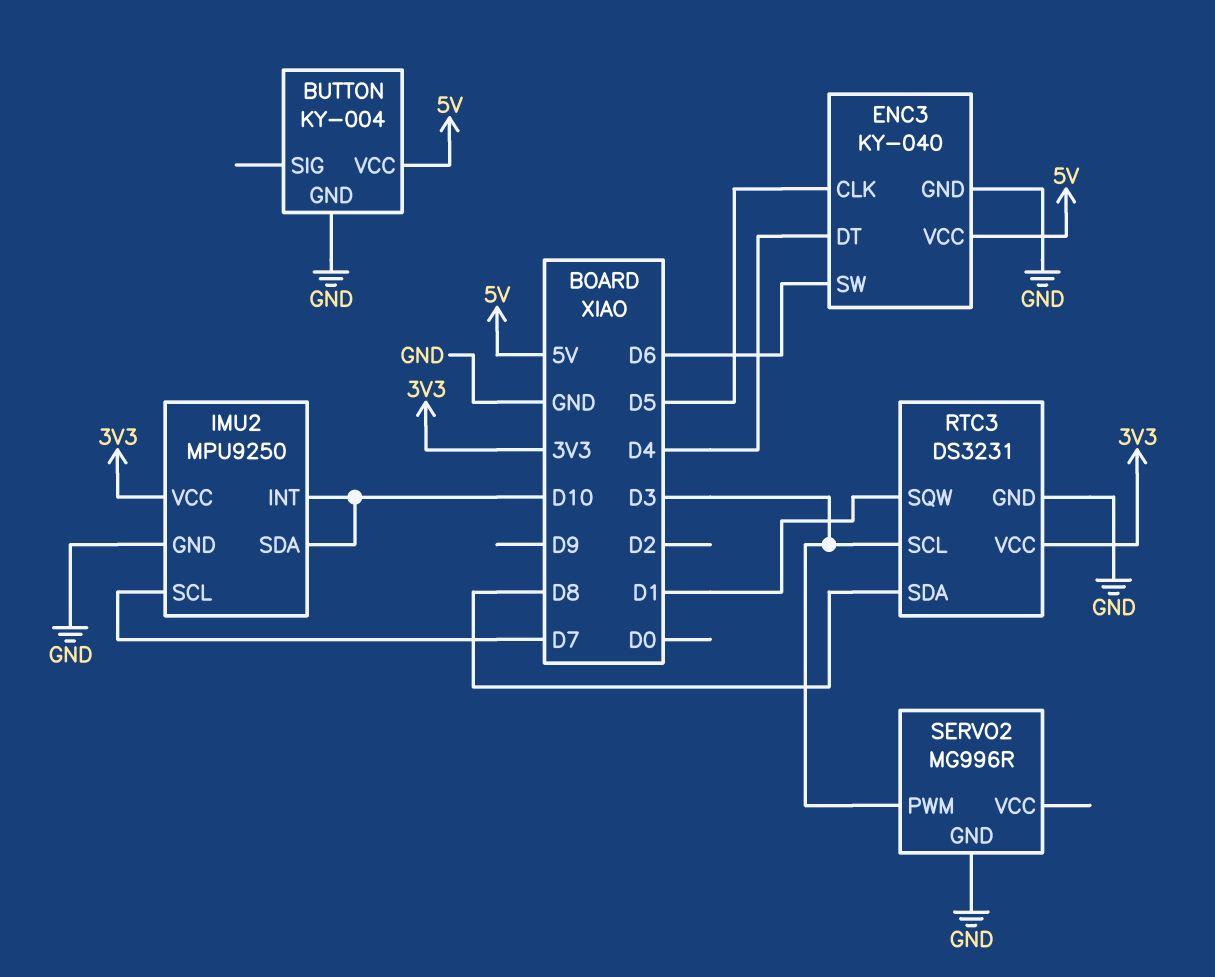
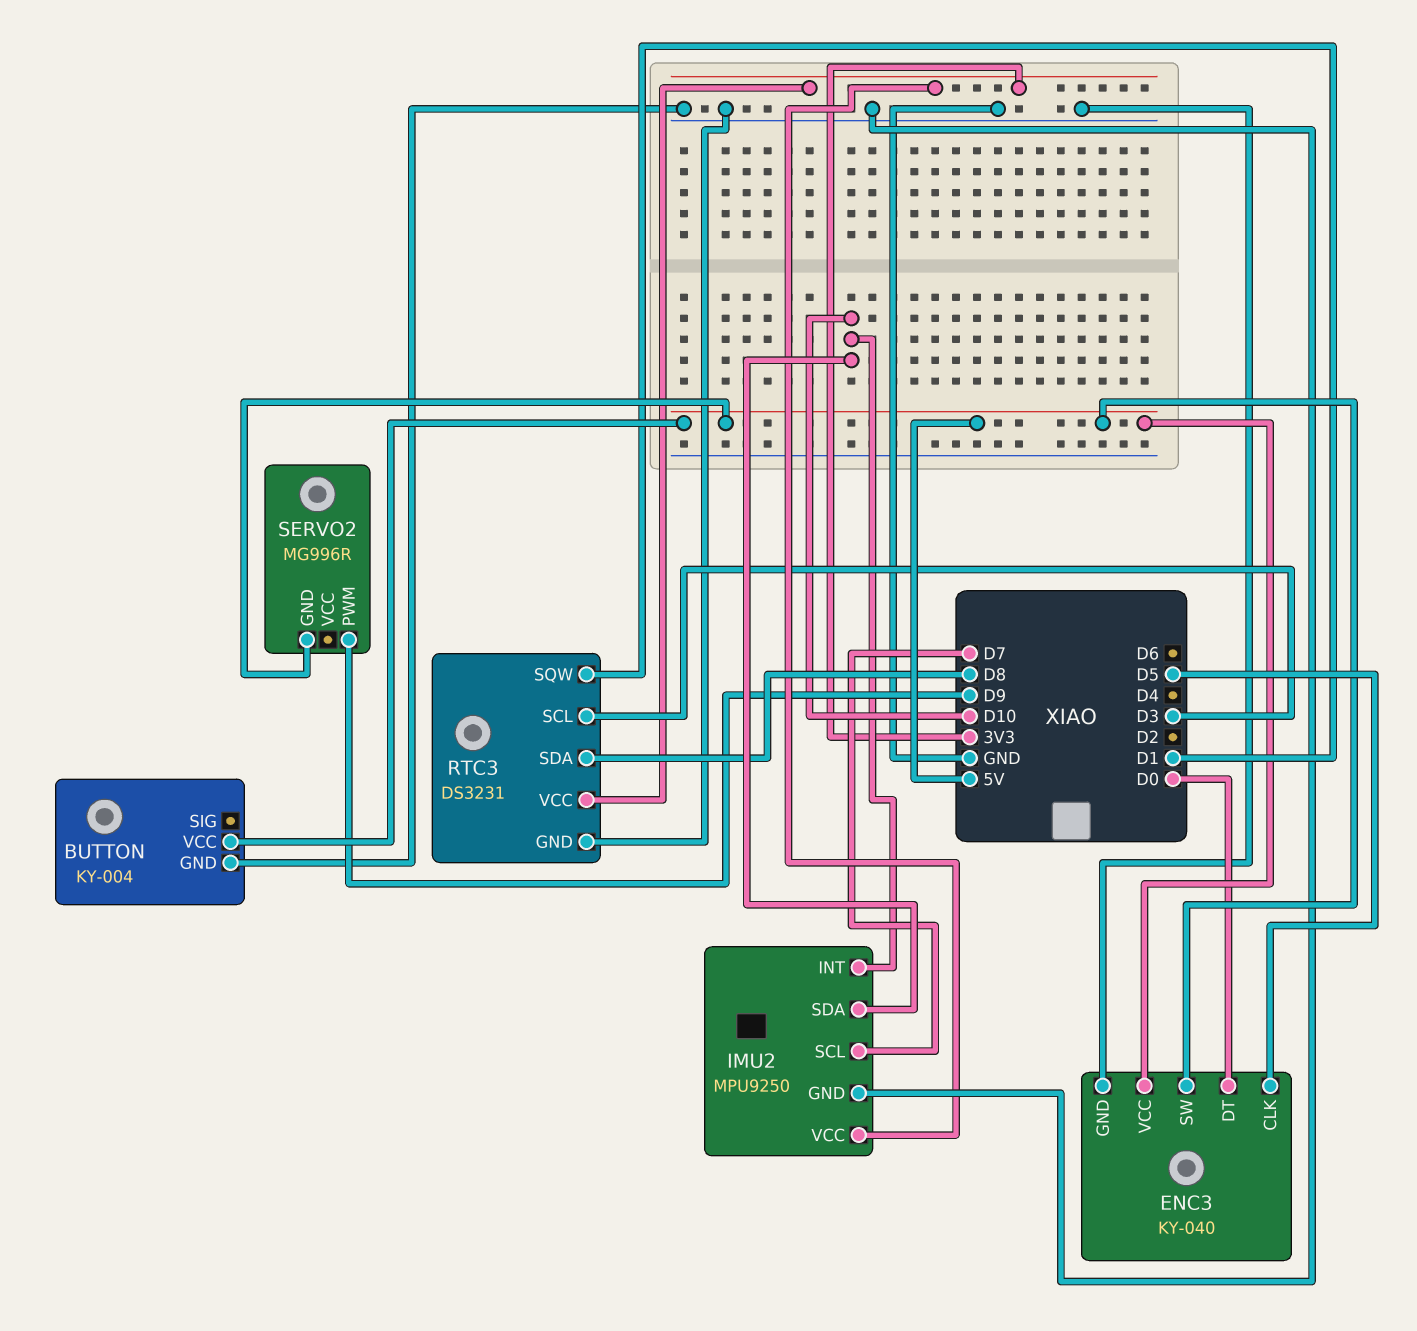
ENC3 pin DT: D4 -> D0
ENC3 pin SW: D6 -> 5V
SERVO2 pin GND: GND -> 5V
SERVO2 pin PWM: D3 -> D9

